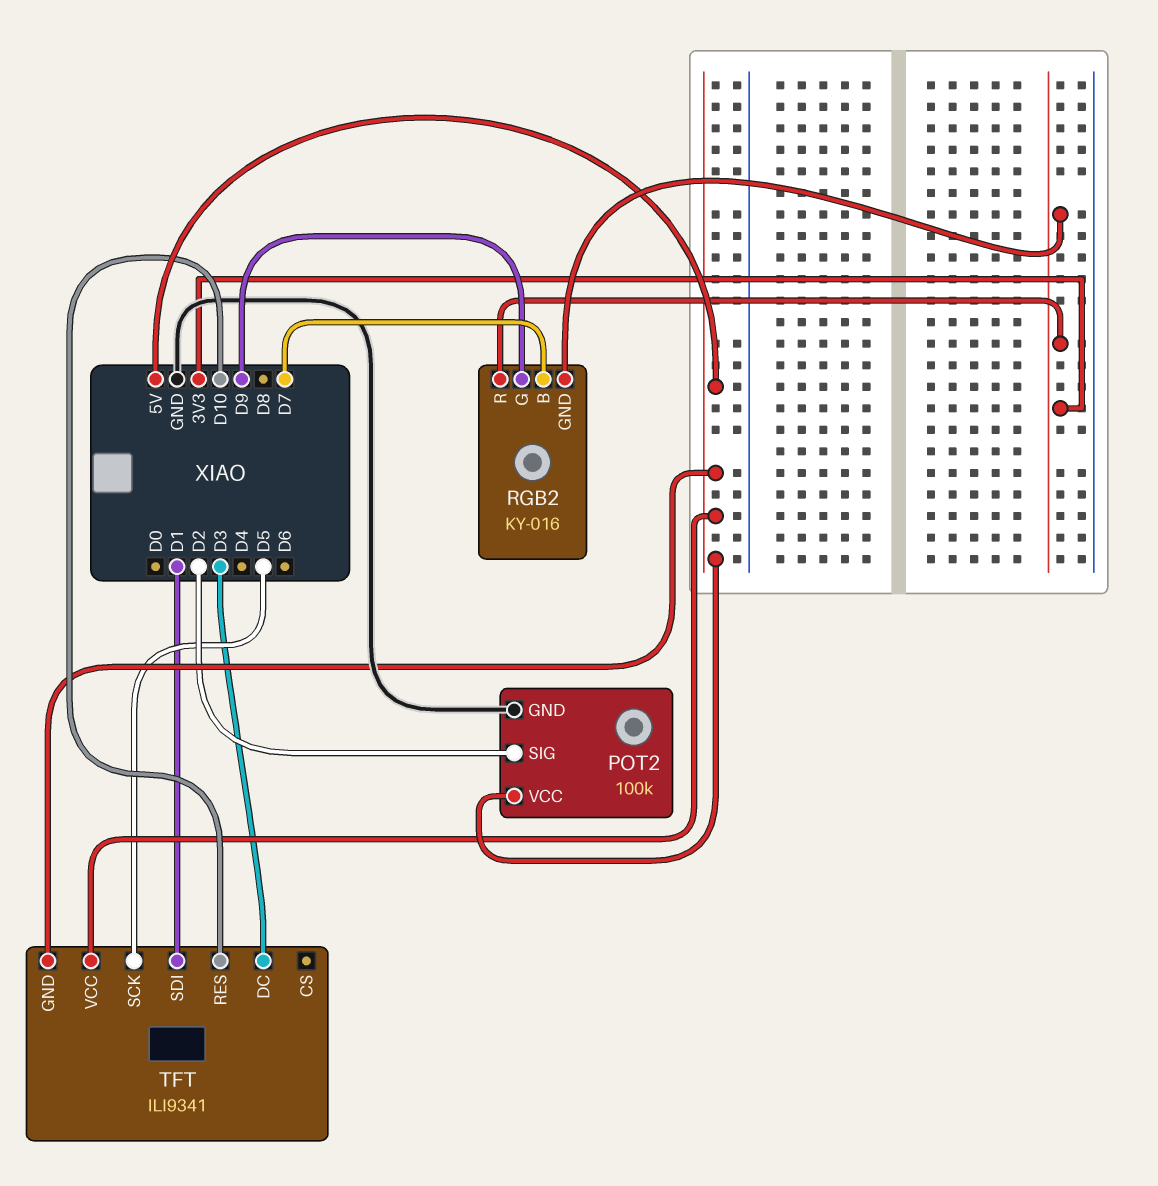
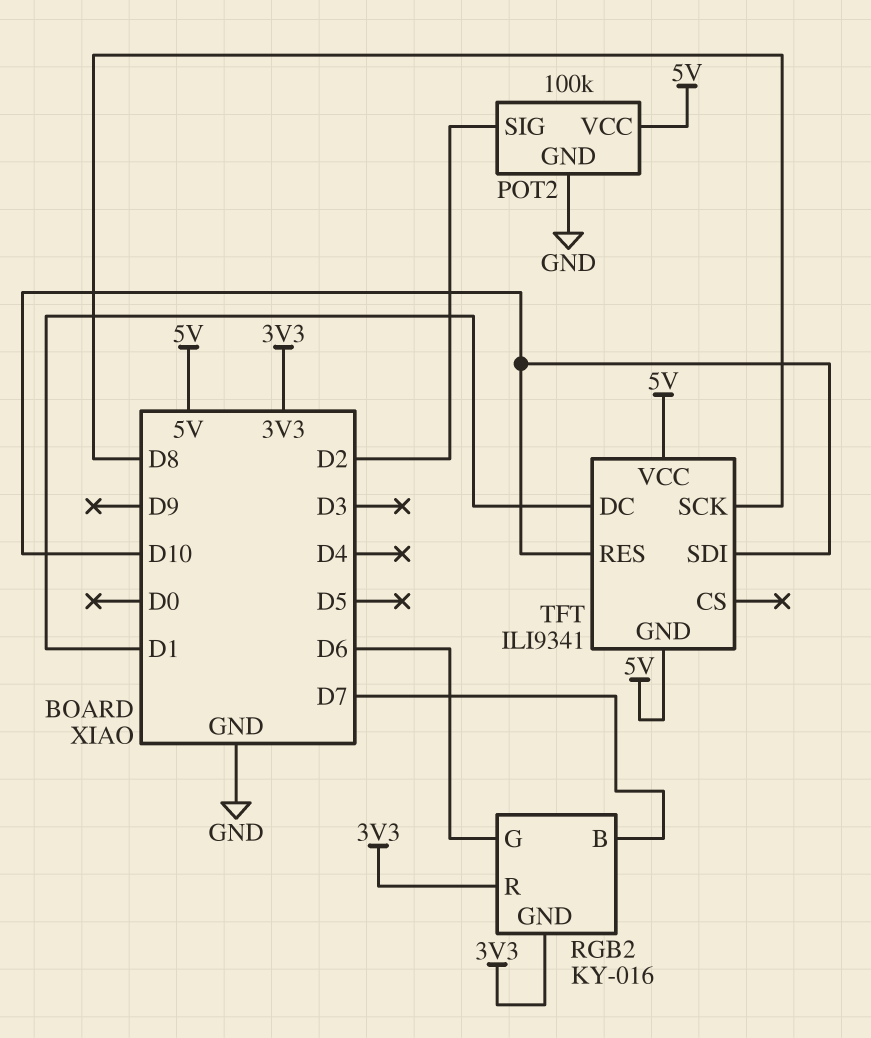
RGB2 pin G: D9 -> D6
TFT pin DC: D3 -> D1
TFT pin SCK: D5 -> D8
TFT pin SDI: D1 -> D10

